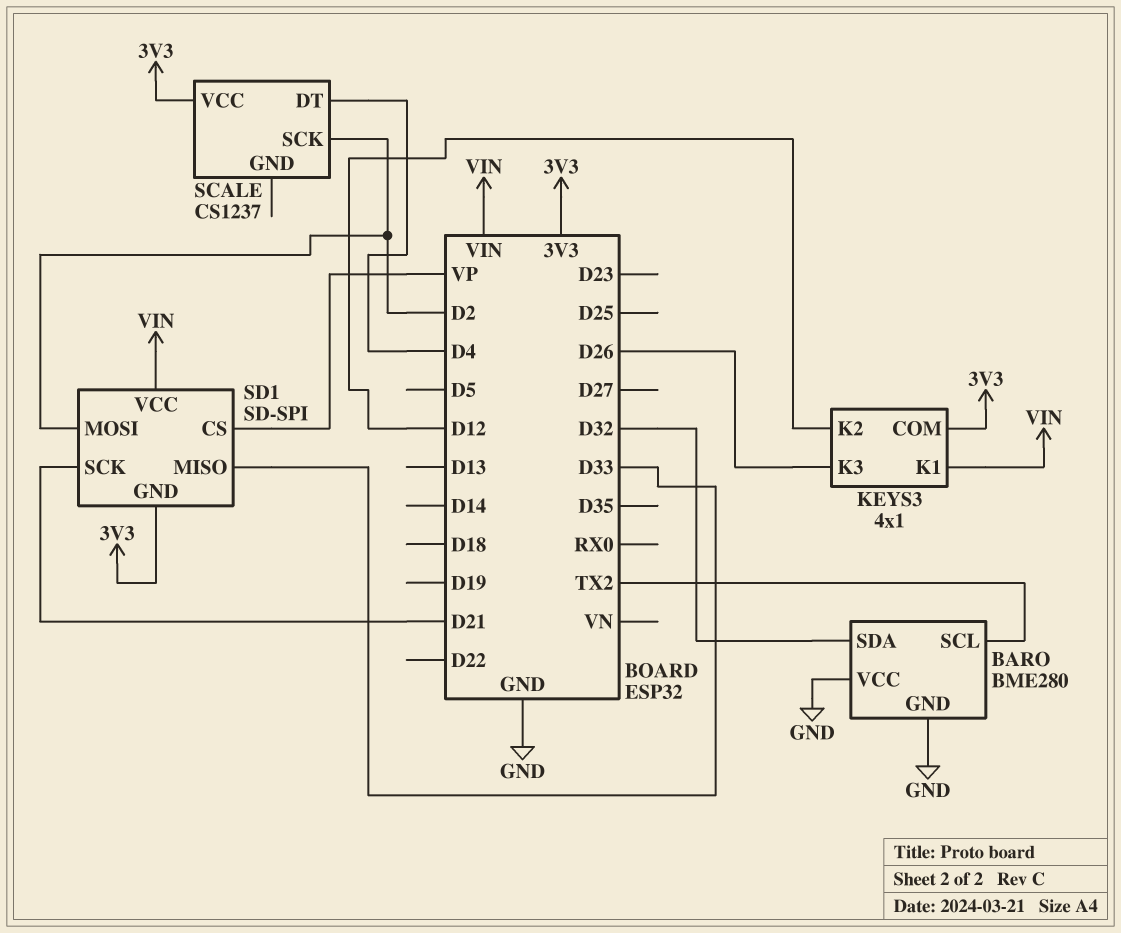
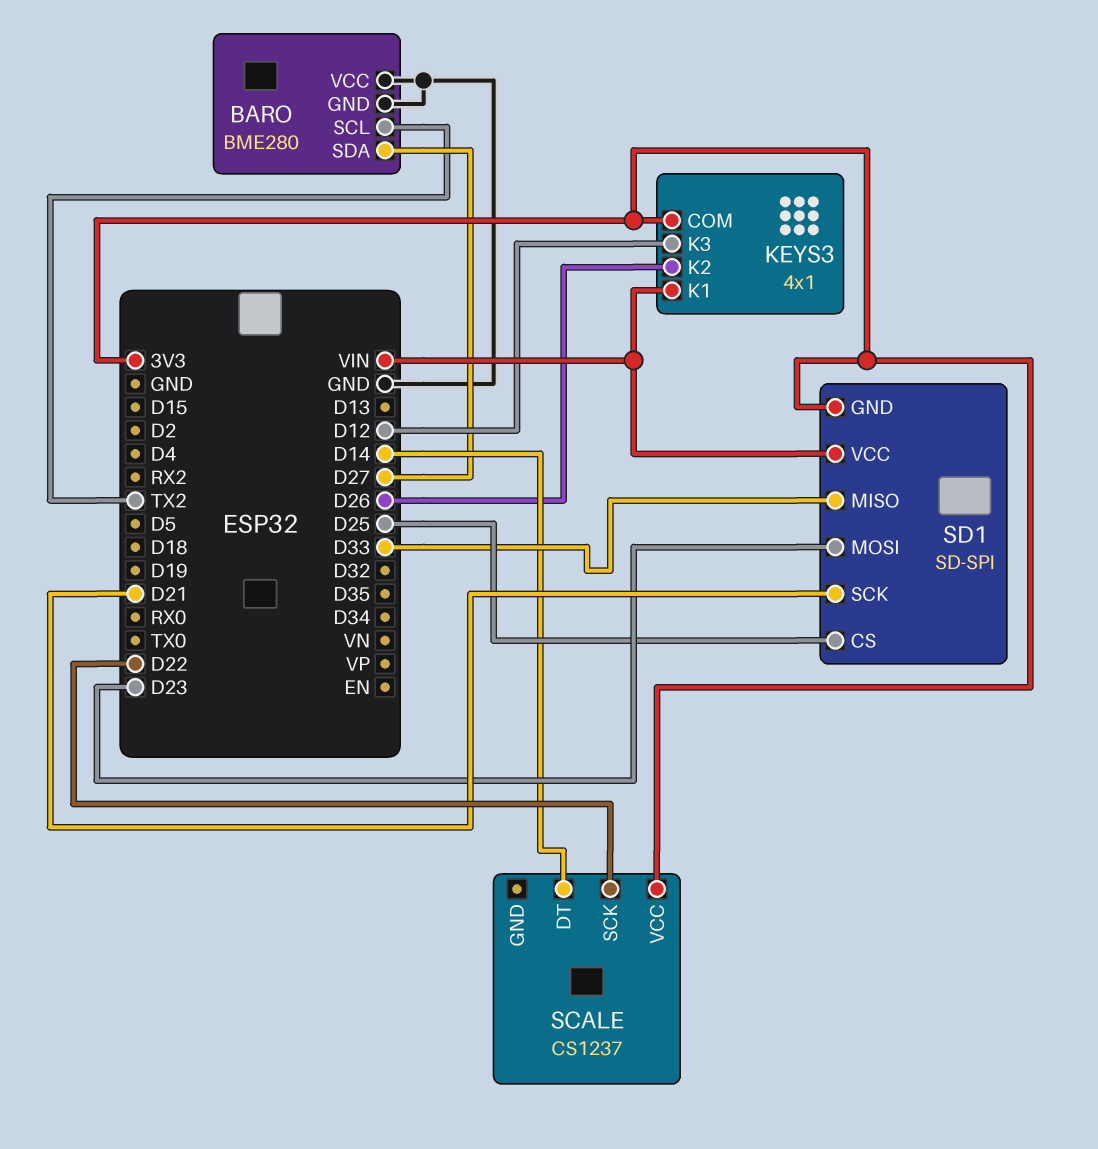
BARO pin SDA: D32 -> D27
KEYS3 pin K2: D12 -> D26
KEYS3 pin K3: D26 -> D12
SCALE pin DT: D4 -> D14
SCALE pin SCK: D2 -> D22
SD1 pin CS: VP -> D25
SD1 pin MOSI: D2 -> D23

